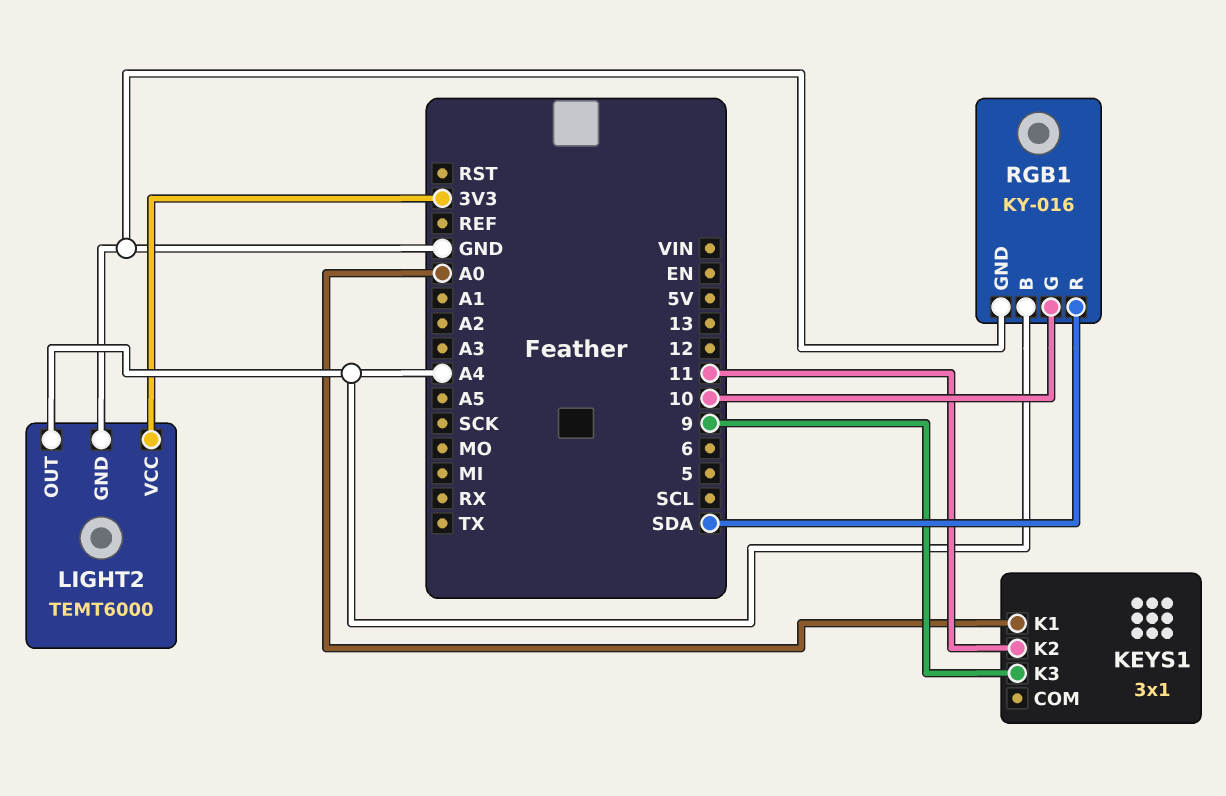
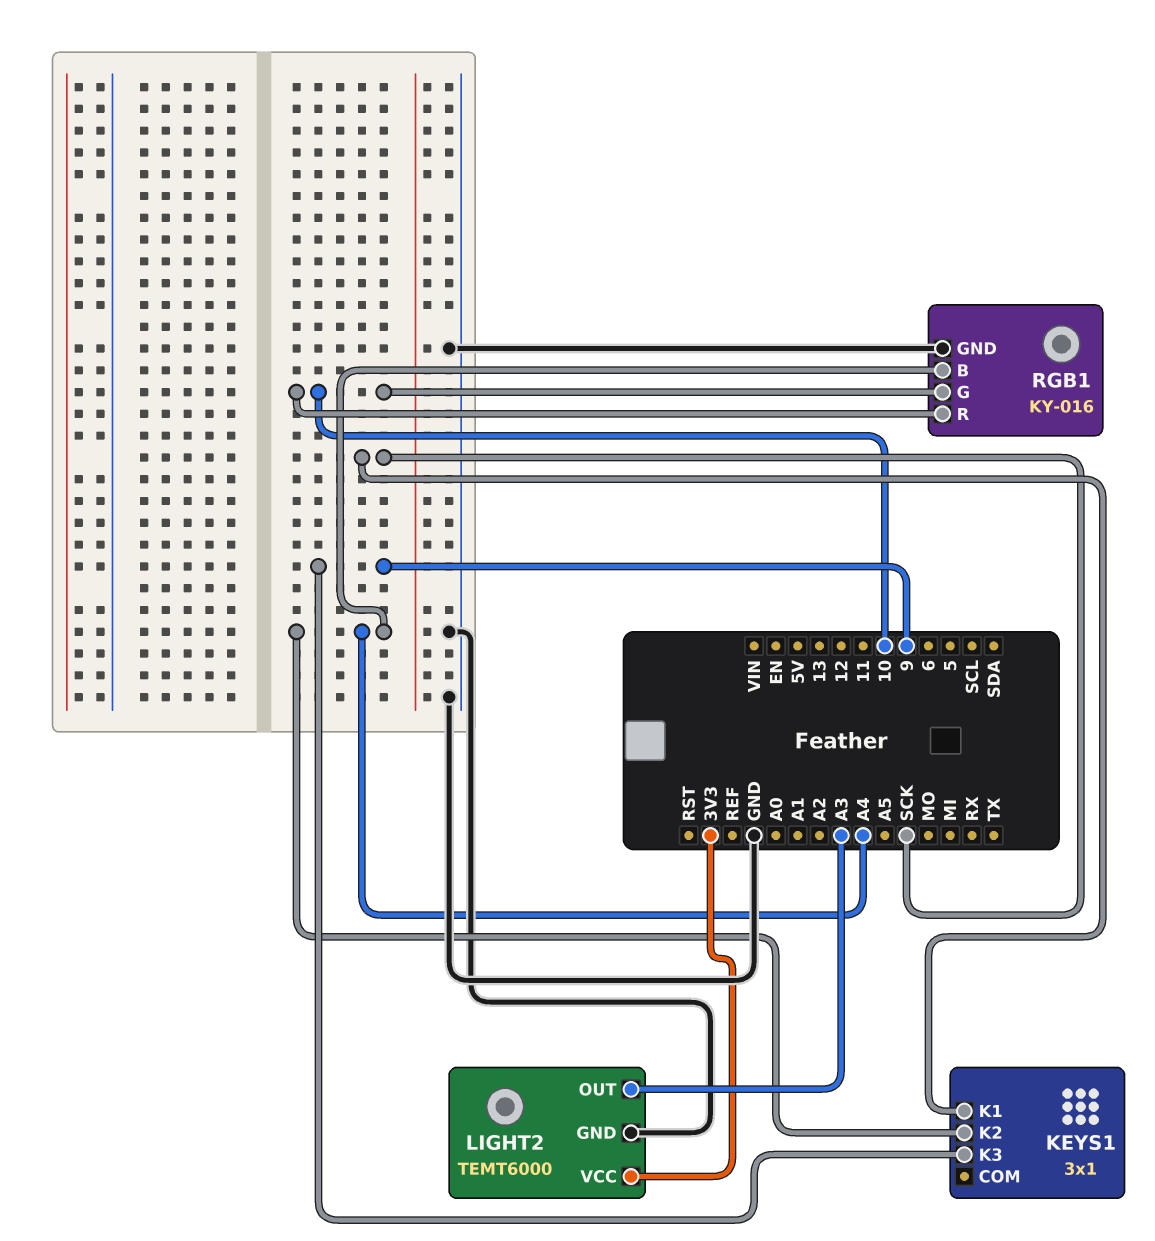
KEYS1 pin K1: A0 -> SCK
KEYS1 pin K2: 11 -> A4
LIGHT2 pin OUT: A4 -> A3
RGB1 pin R: SDA -> 10

